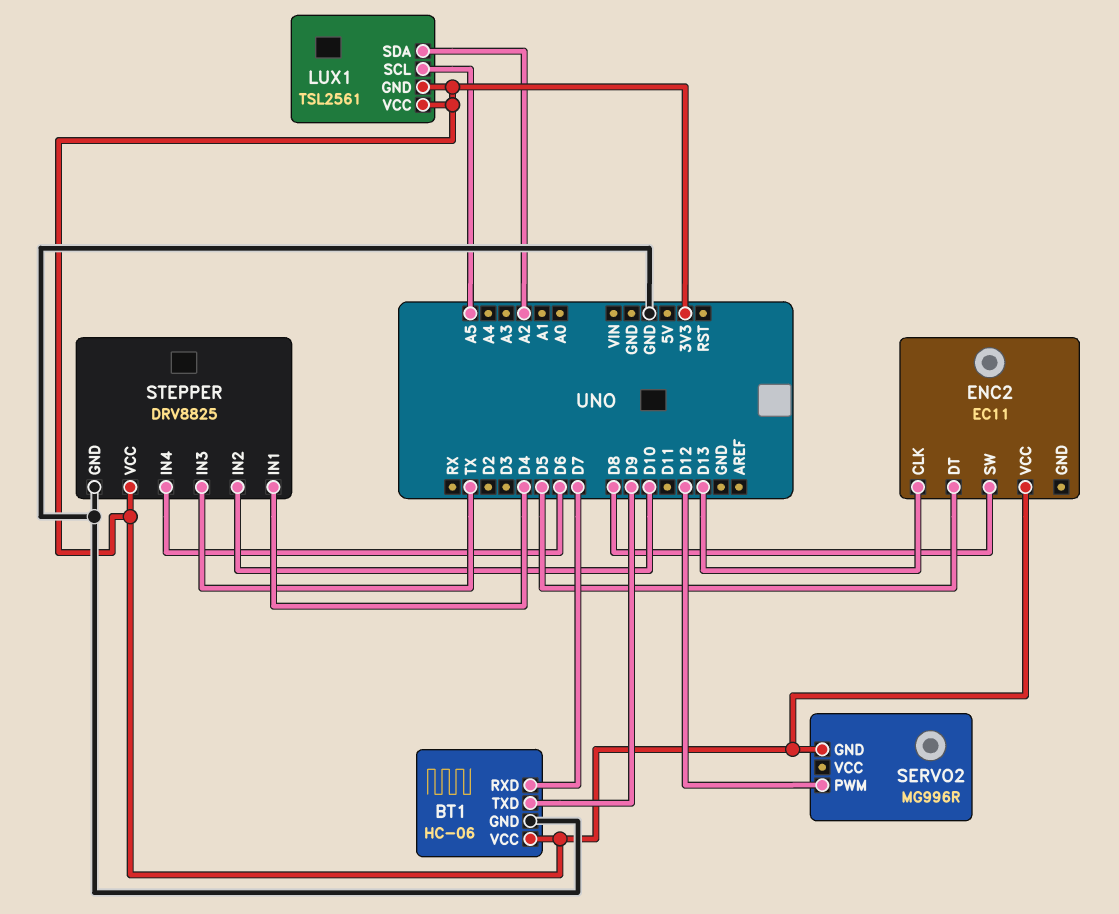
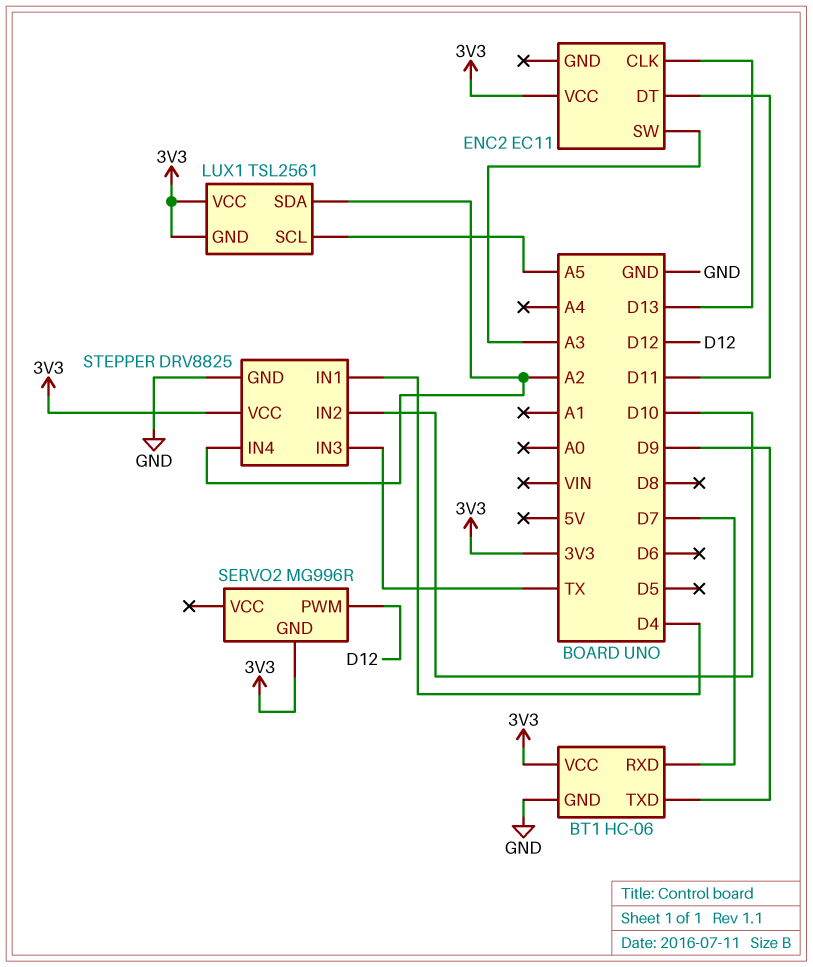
ENC2 pin DT: D5 -> D11
ENC2 pin SW: D8 -> A3
STEPPER pin IN4: D6 -> A2

